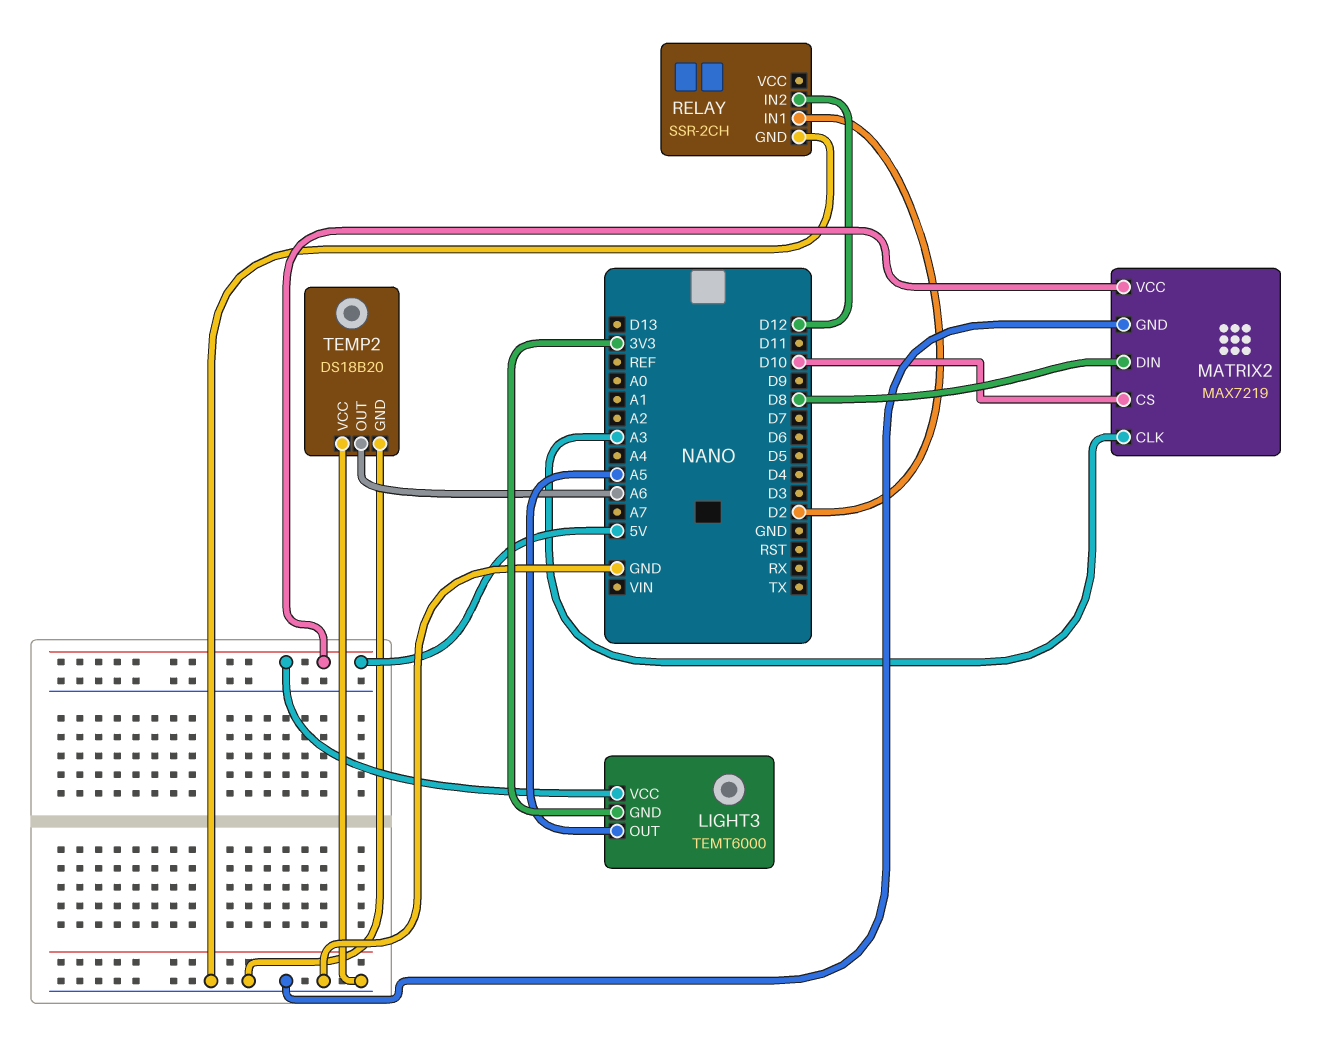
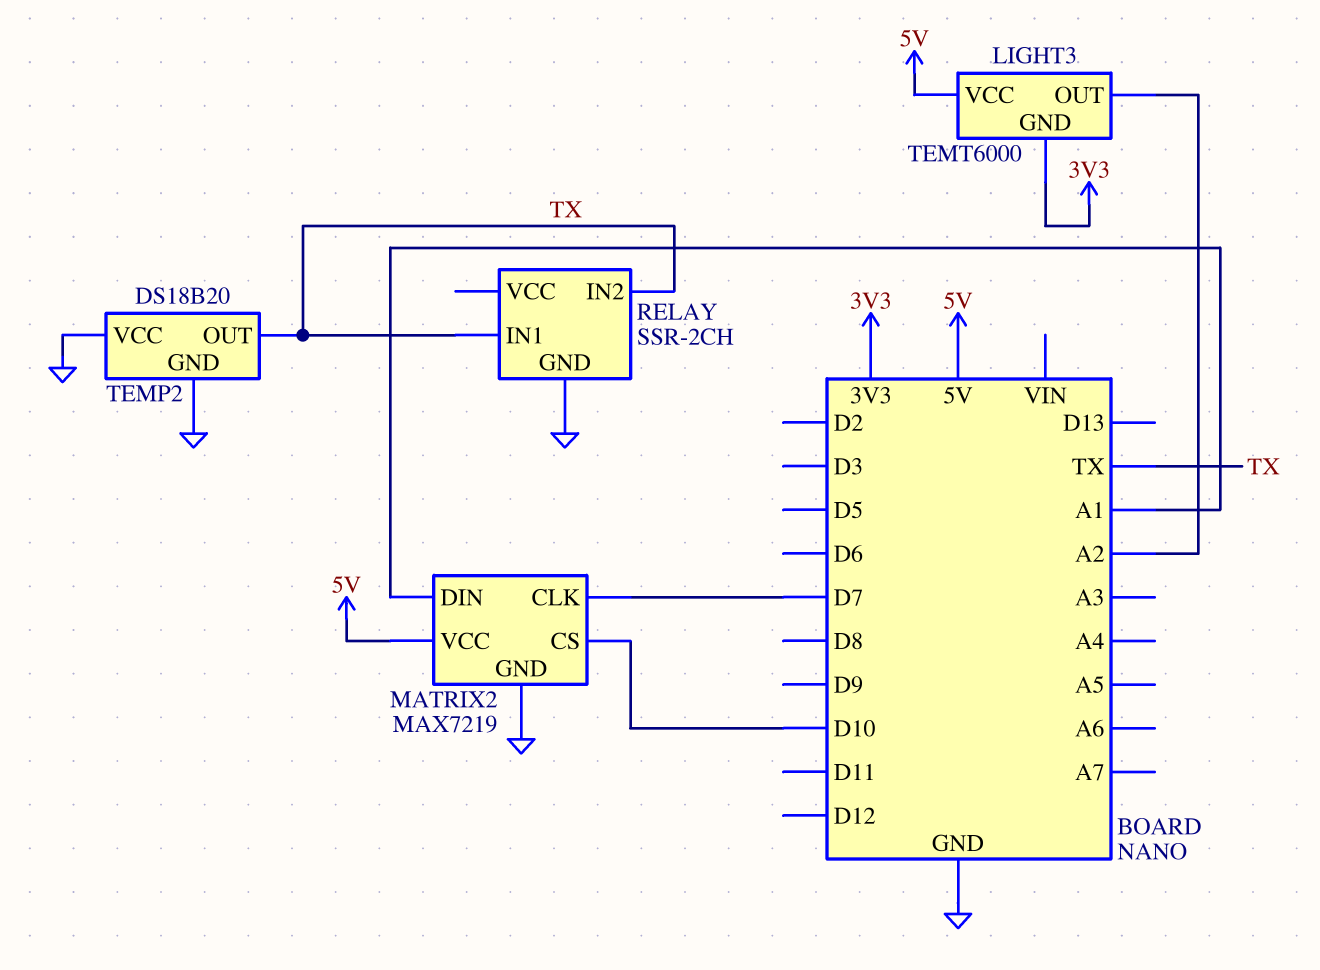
LIGHT3 pin OUT: A5 -> A2
MATRIX2 pin CLK: A3 -> D7
MATRIX2 pin DIN: D8 -> A1
RELAY pin IN1: D2 -> TX
RELAY pin IN2: D12 -> TX
TEMP2 pin OUT: A6 -> TX

